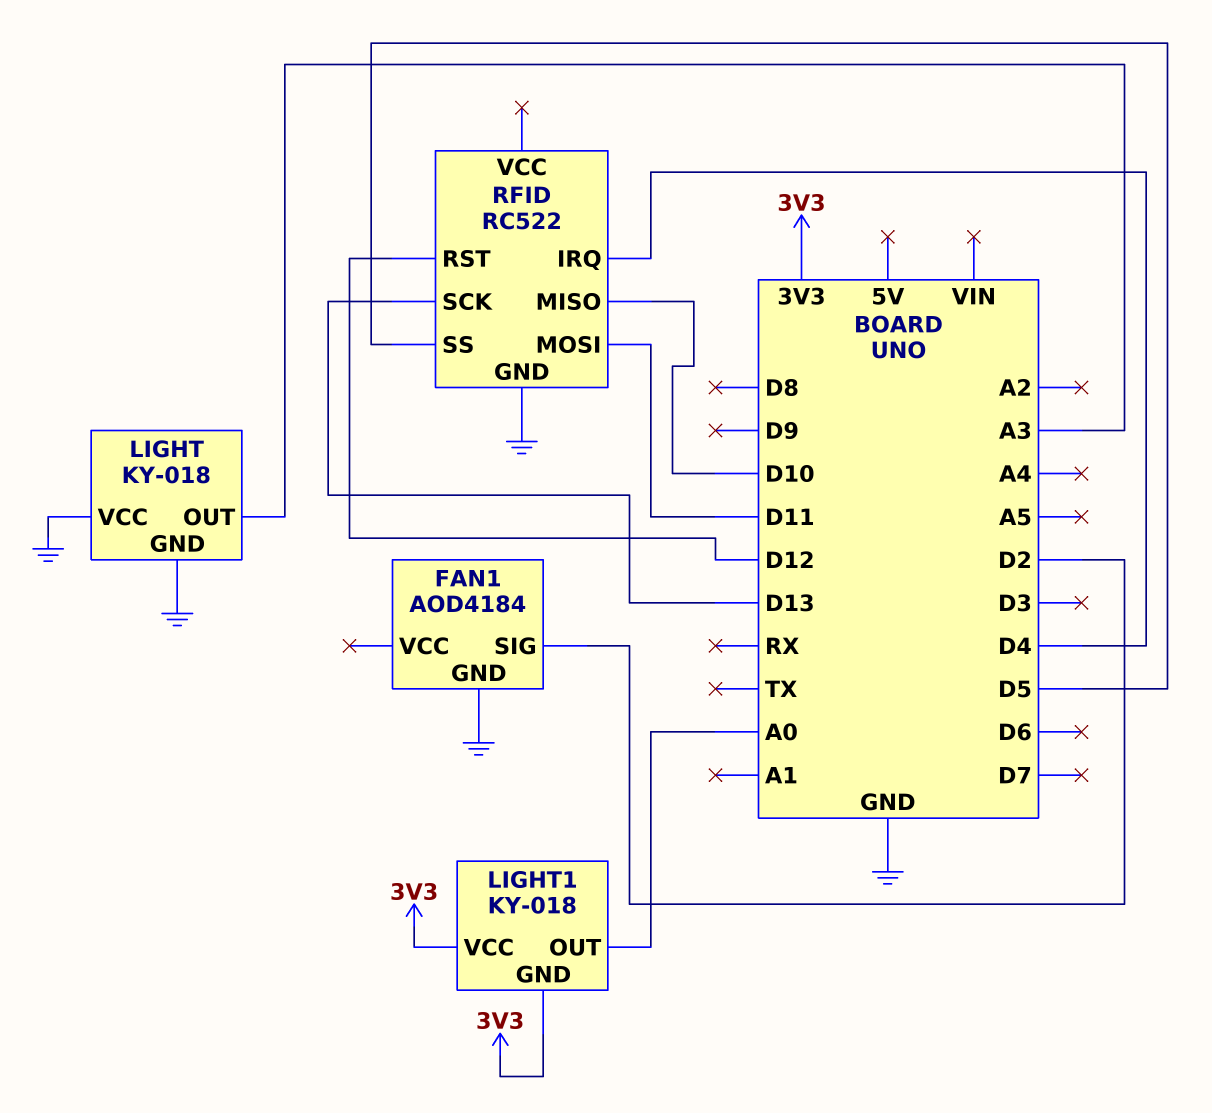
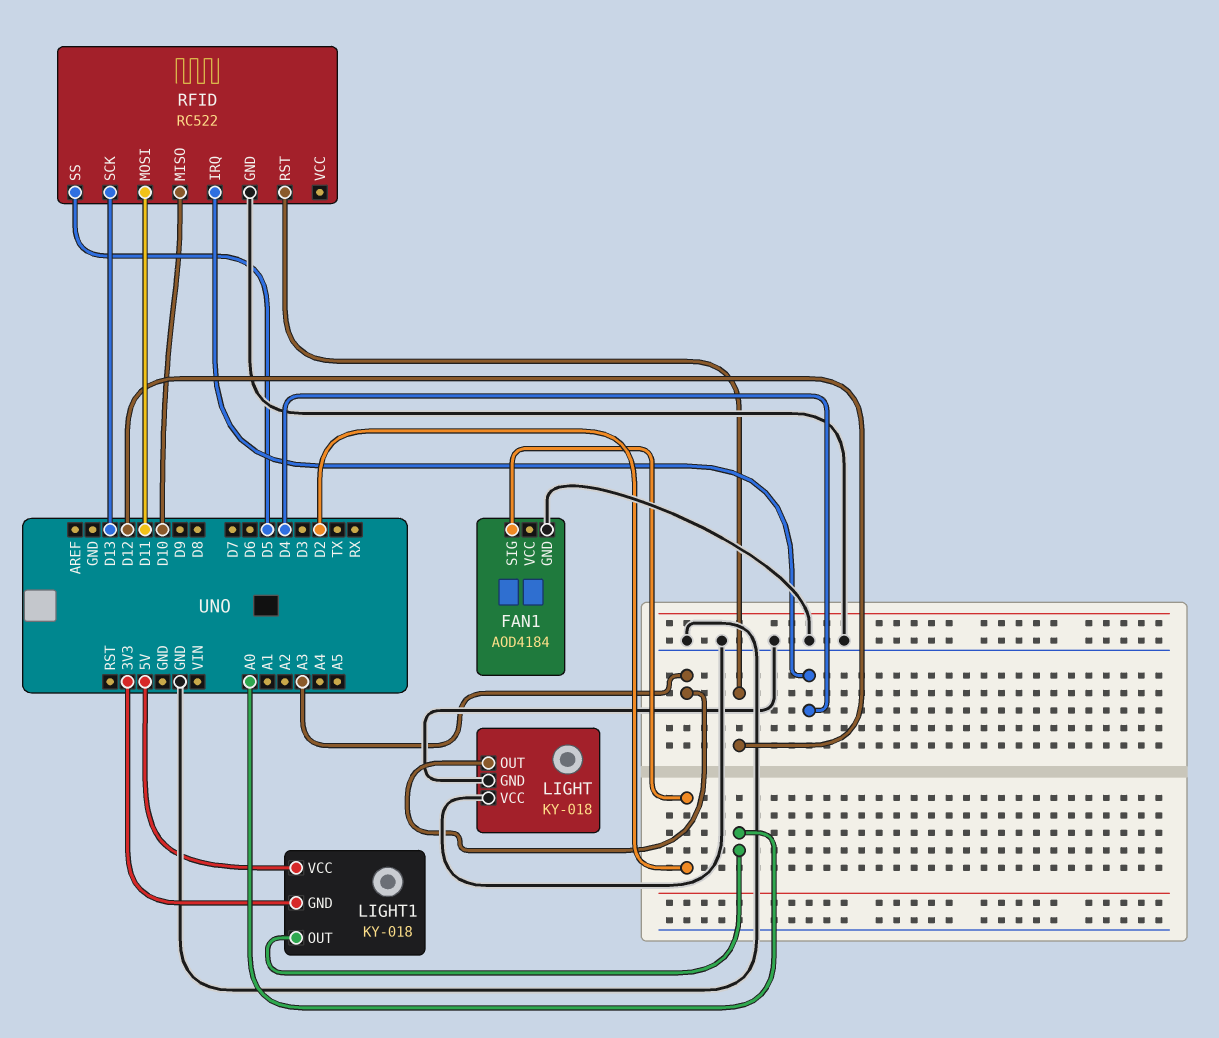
LIGHT1 pin VCC: 3V3 -> 5V

